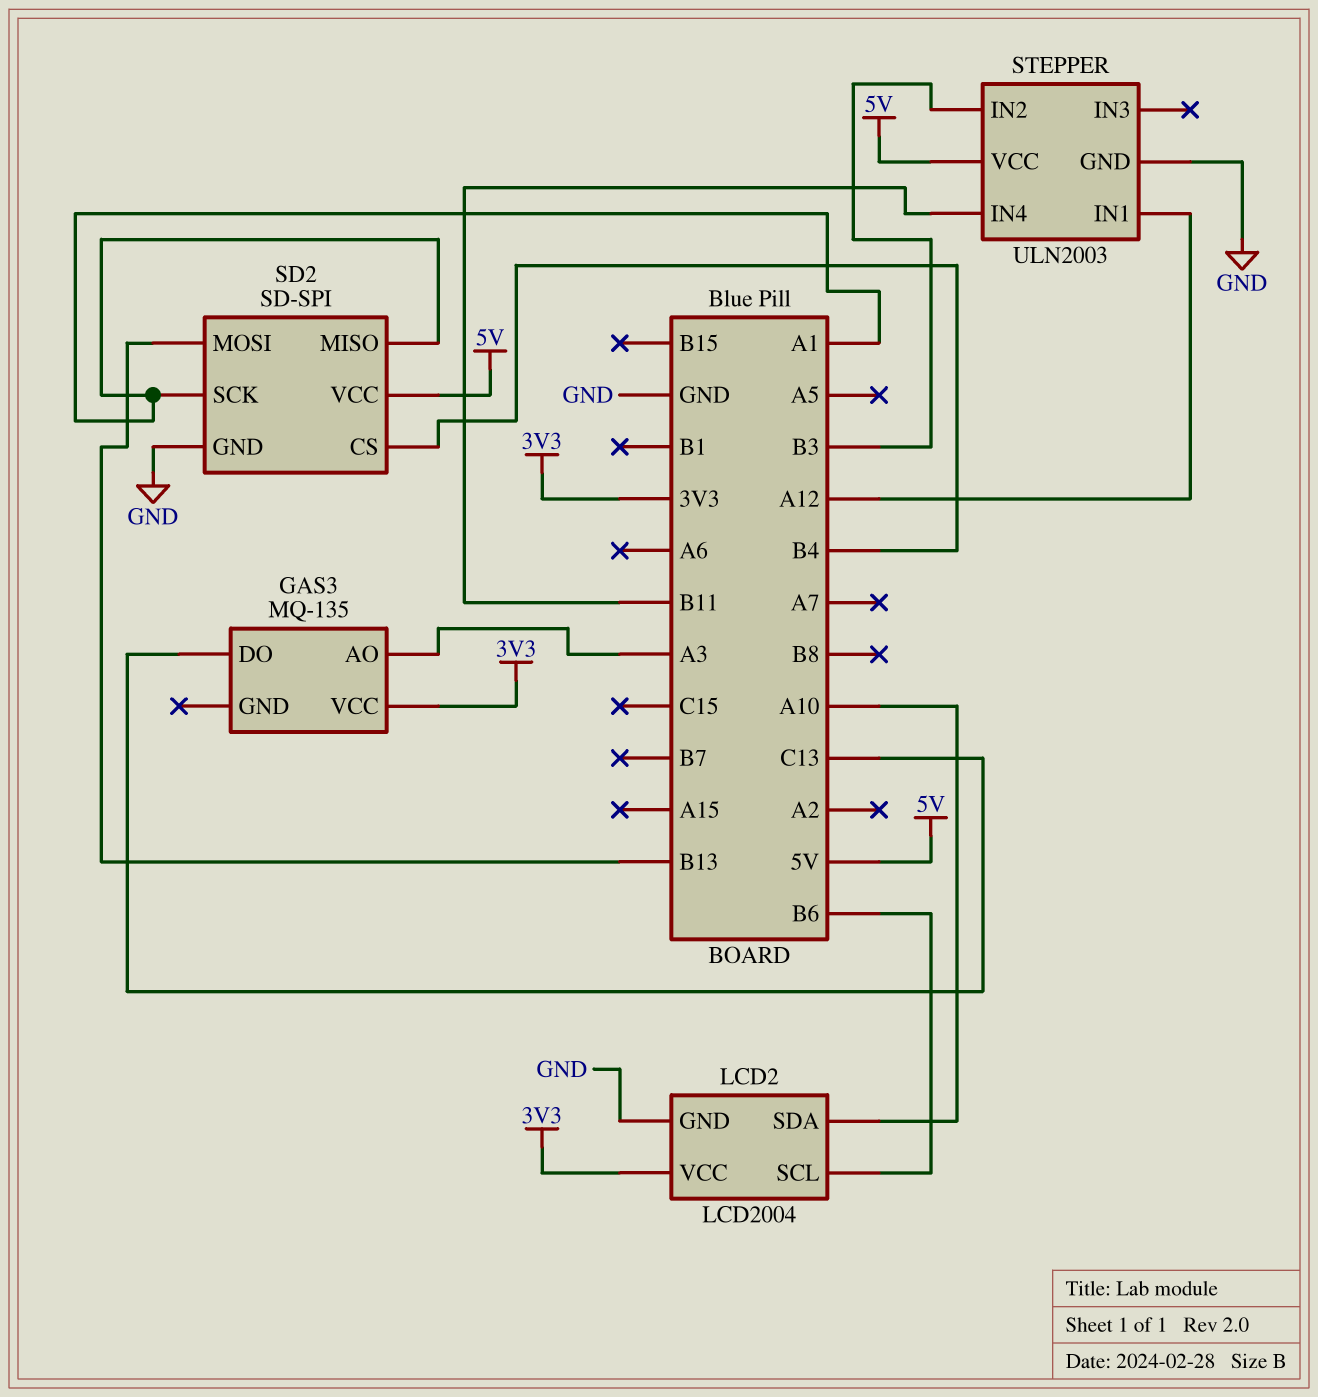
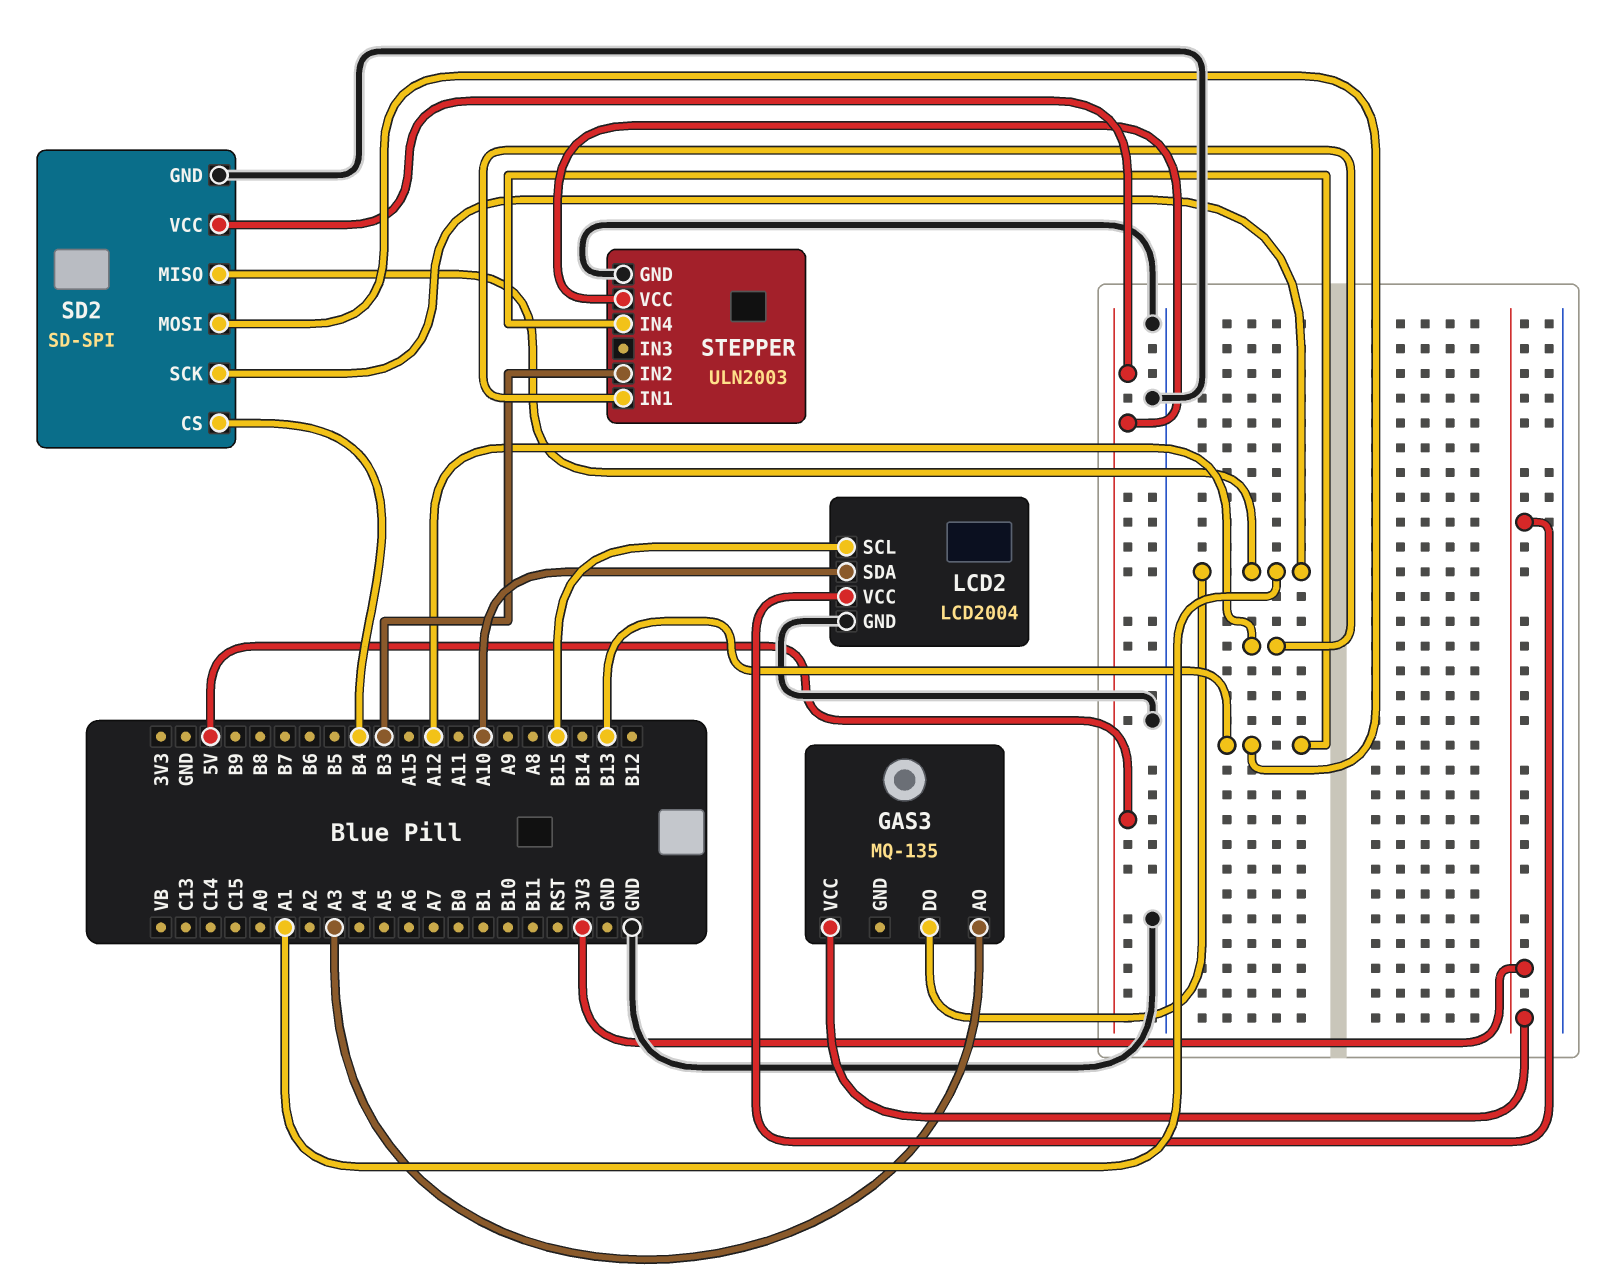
GAS3 pin DO: C13 -> A1
LCD2 pin SCL: B6 -> B15
STEPPER pin IN4: B11 -> B13

